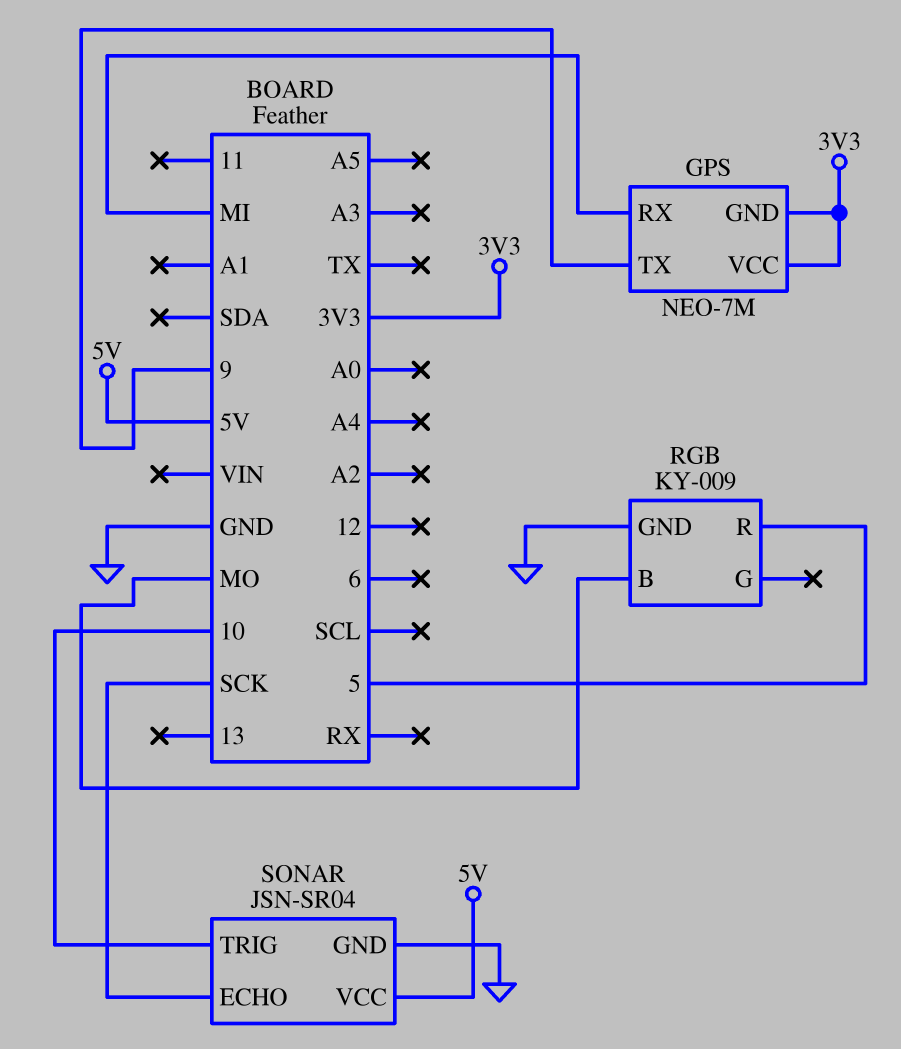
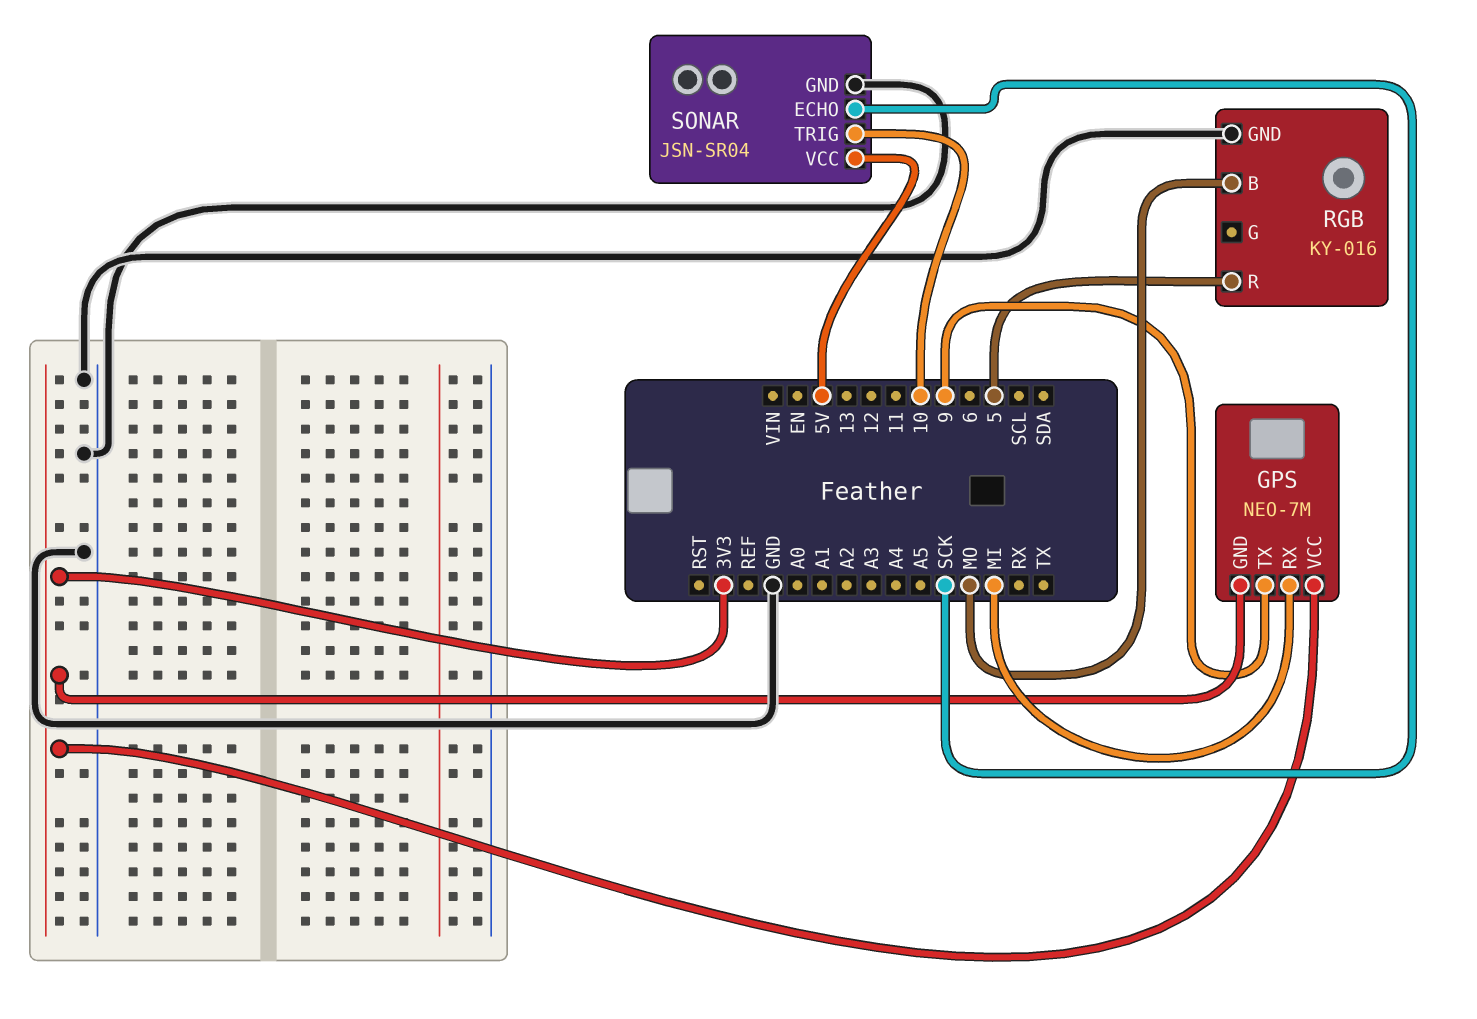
RGB: KY-009 -> KY-016

